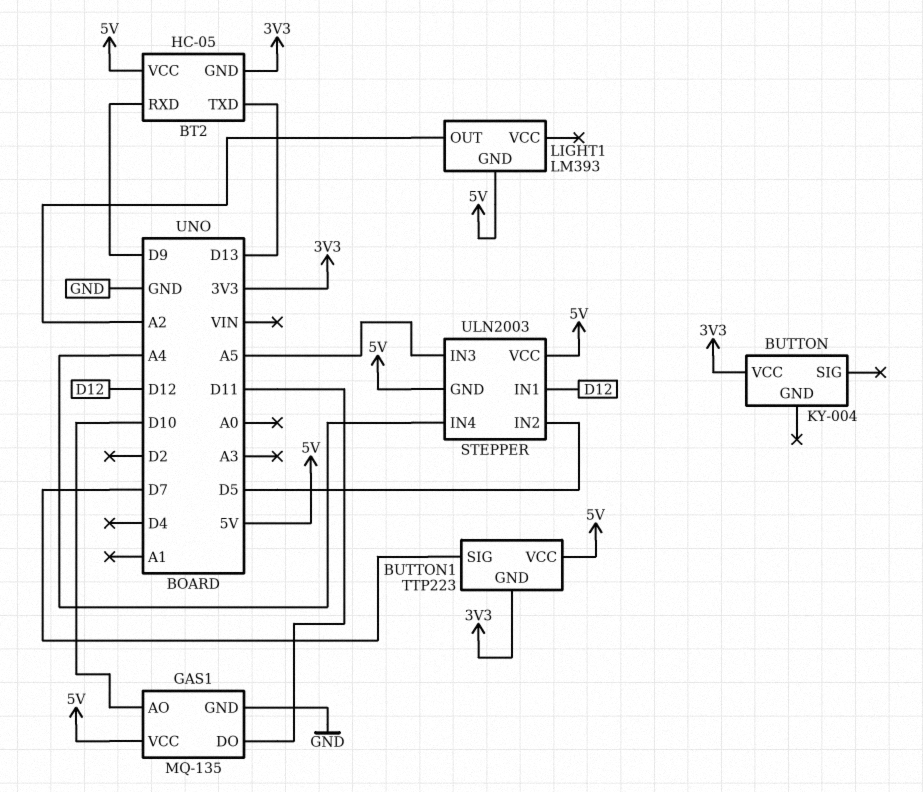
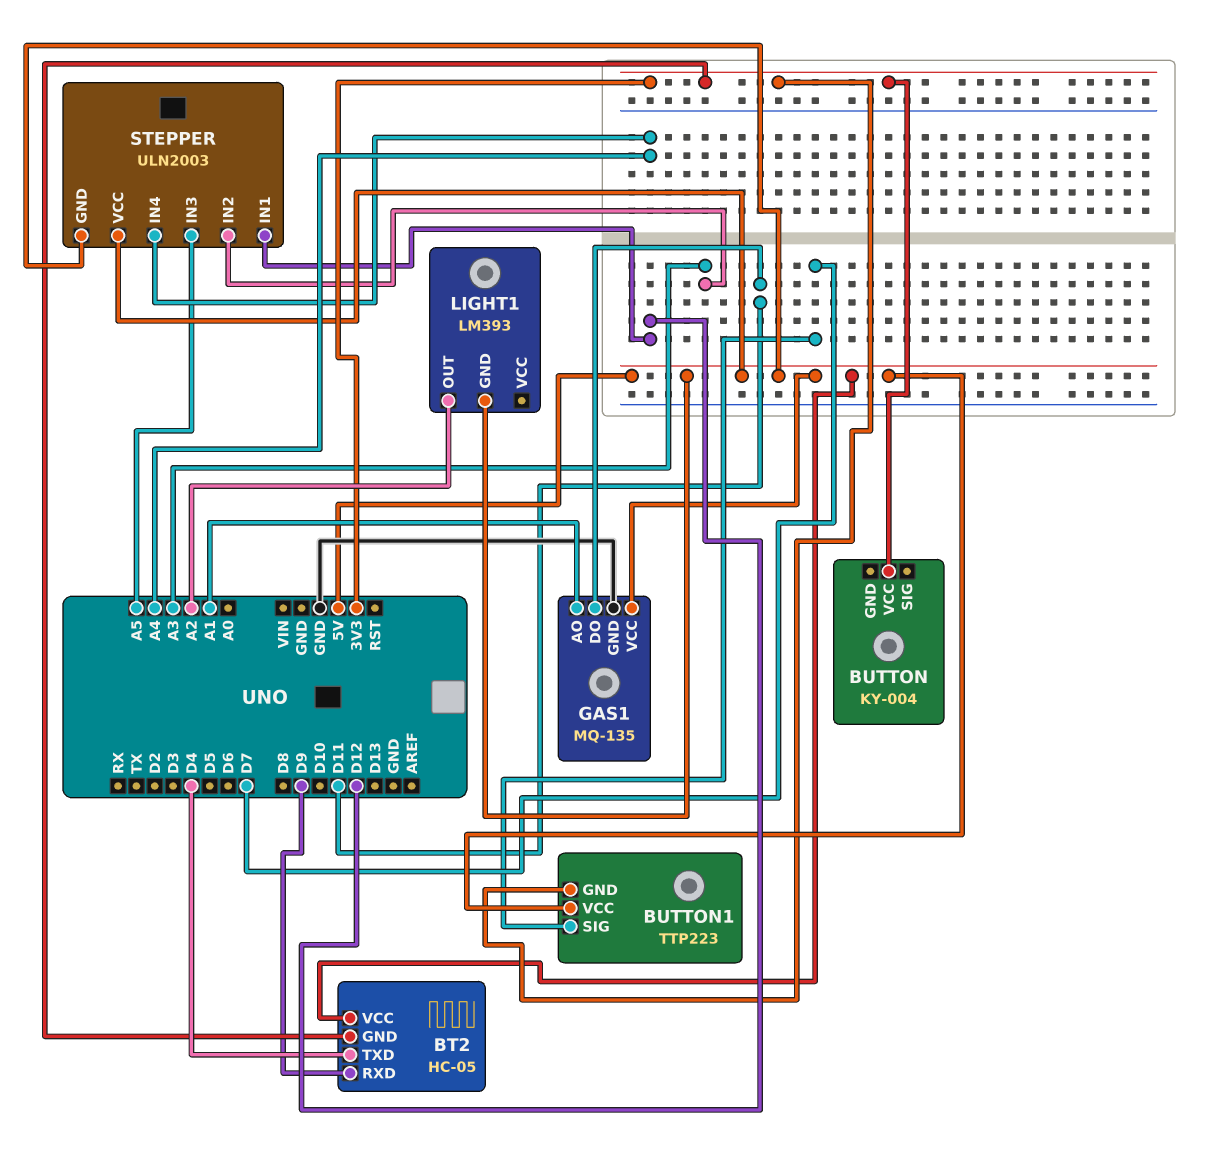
BT2 pin TXD: D13 -> D4
GAS1 pin AO: D10 -> A1
STEPPER pin IN2: D5 -> A3

